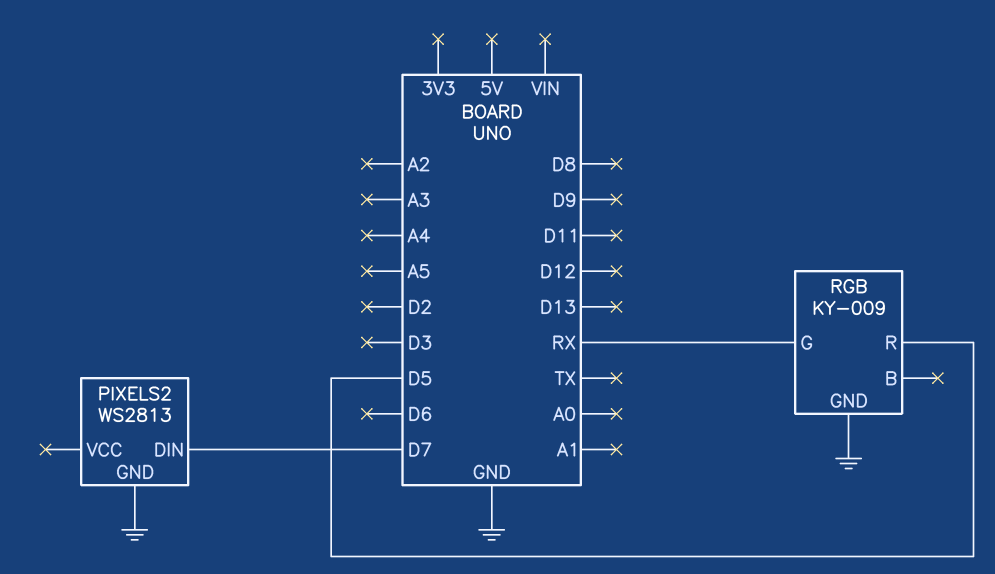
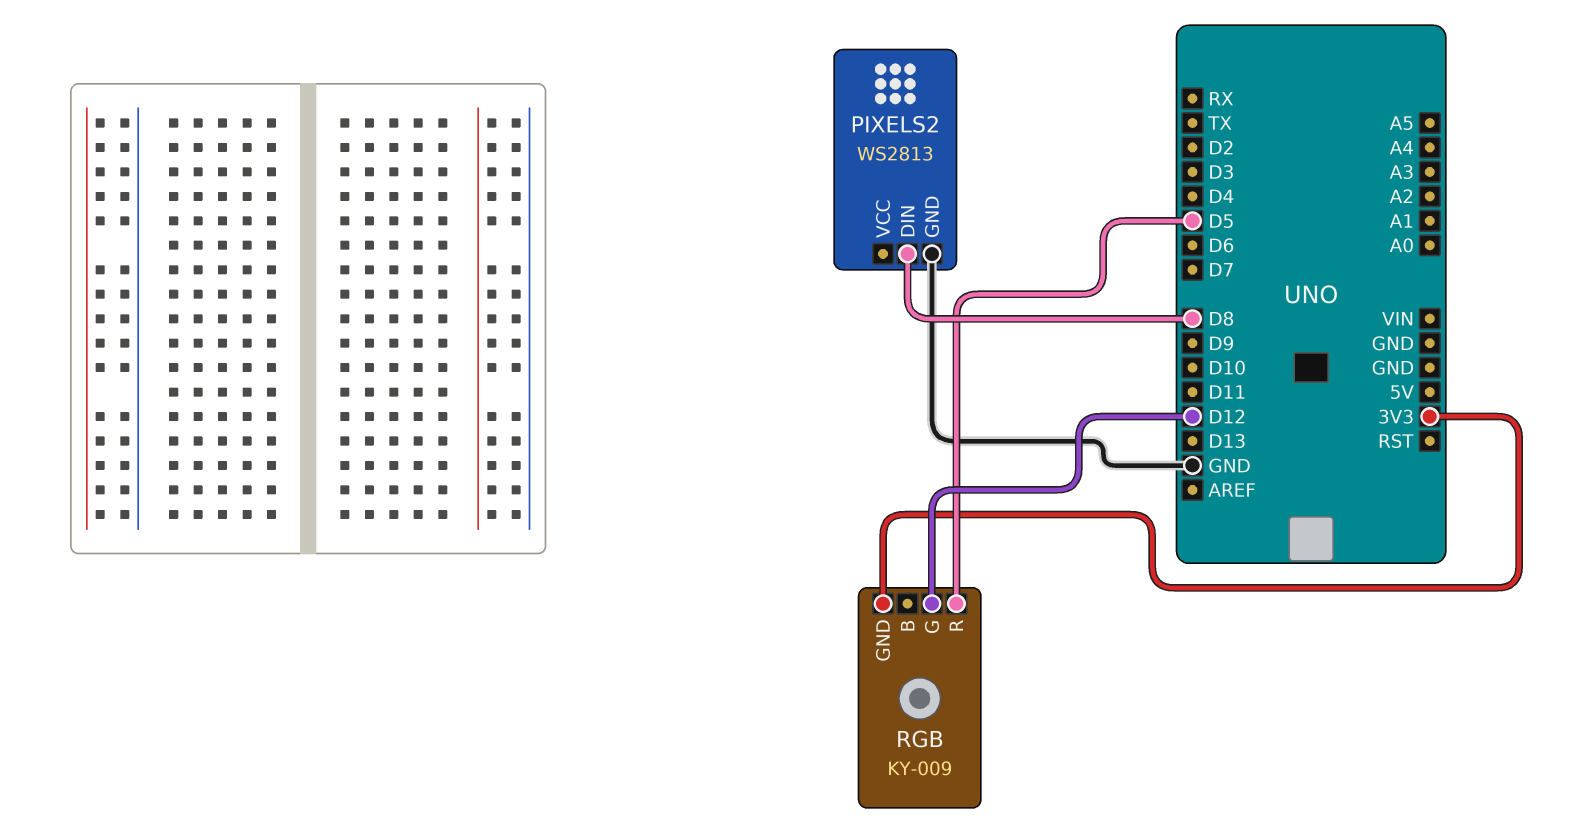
PIXELS2 pin DIN: D7 -> D8
RGB pin G: RX -> D12
RGB pin GND: GND -> 3V3

